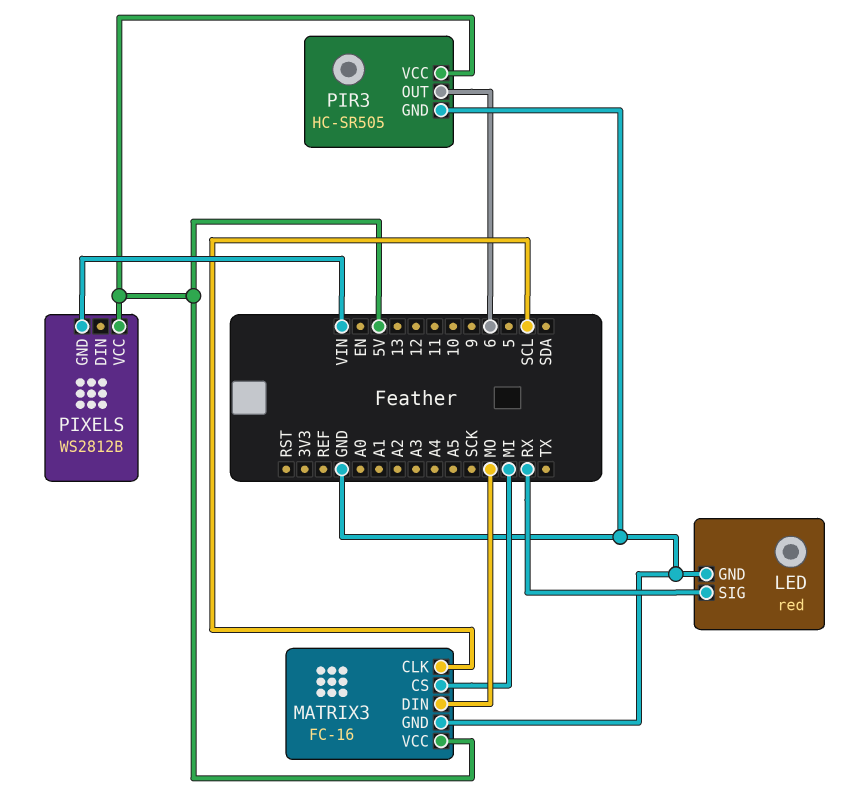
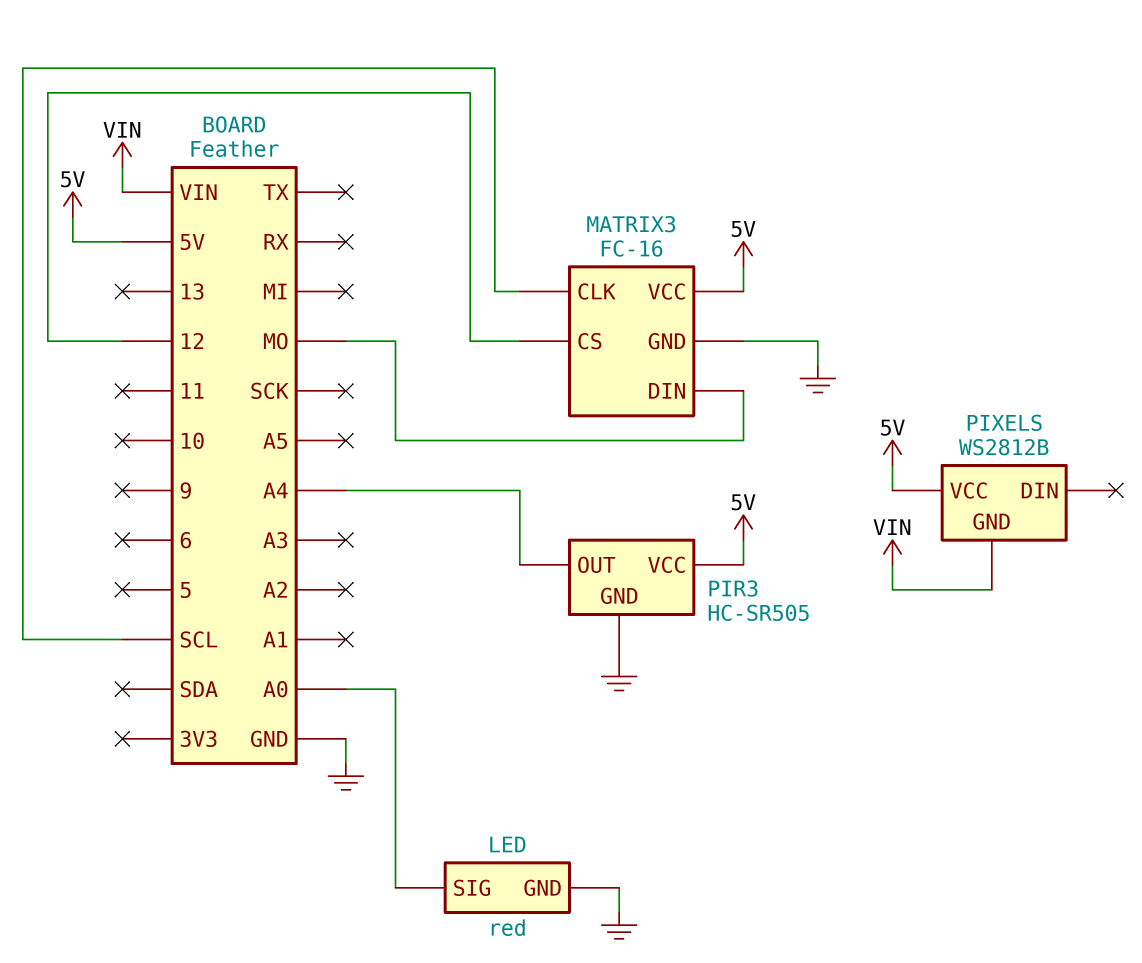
LED pin SIG: RX -> A0
MATRIX3 pin CS: MI -> 12
PIR3 pin OUT: 6 -> A4

